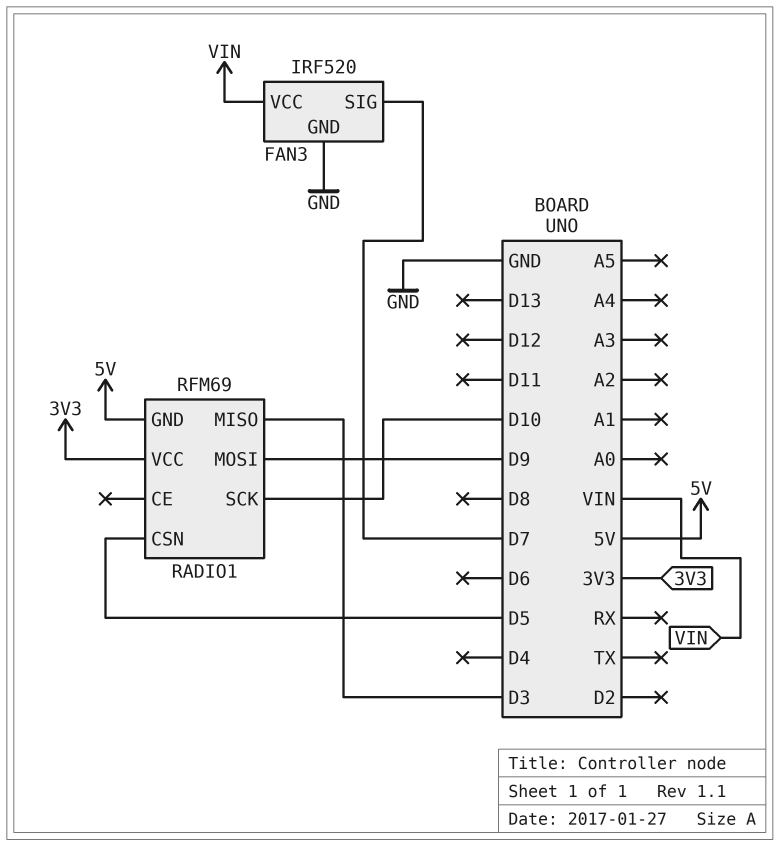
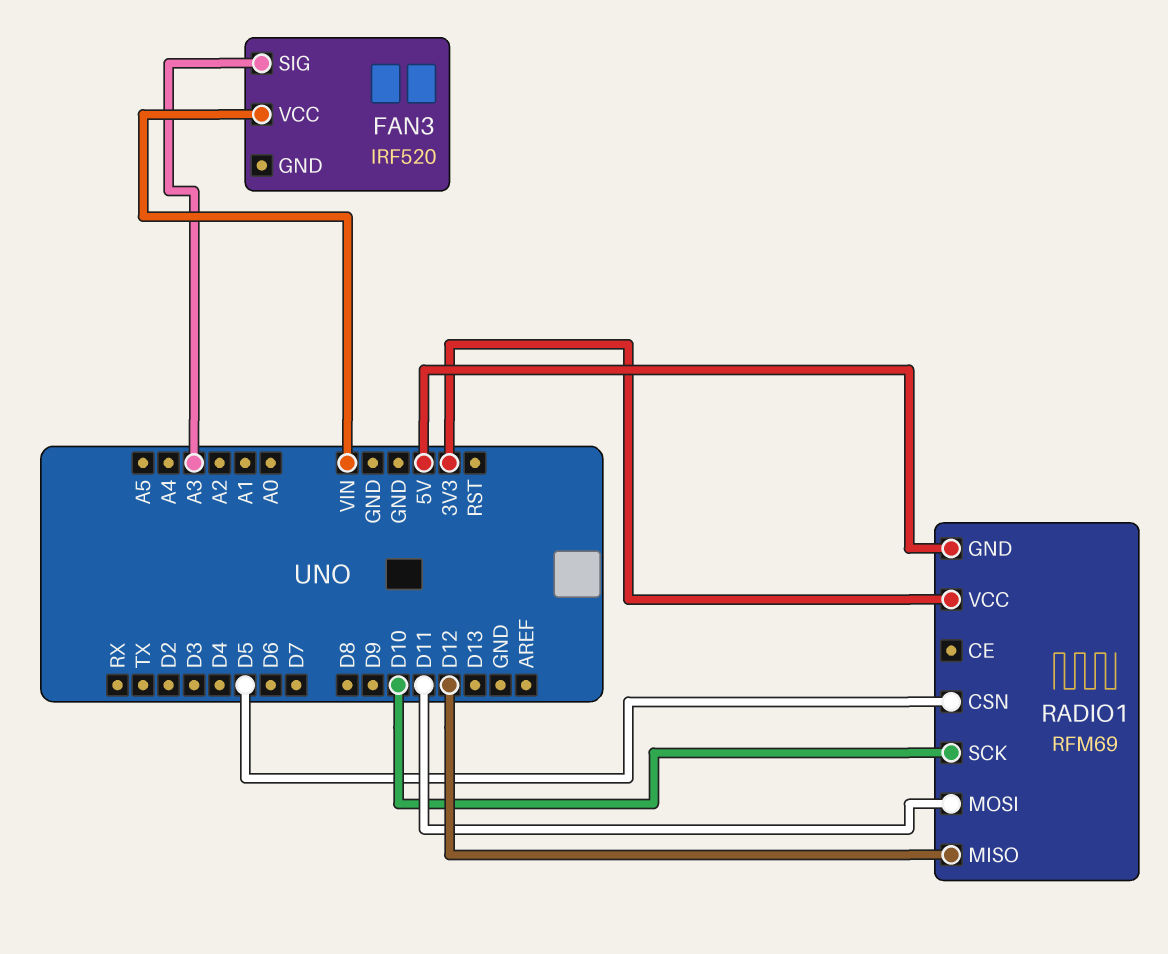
FAN3 pin GND: GND -> none
FAN3 pin SIG: D7 -> A3
RADIO1 pin MISO: D3 -> D12
RADIO1 pin MOSI: D9 -> D11

